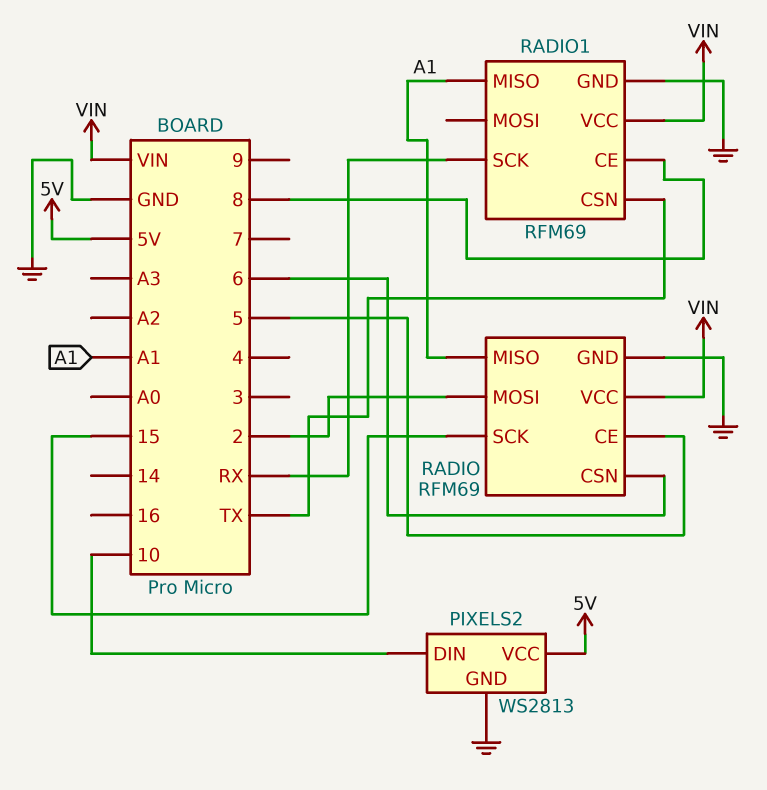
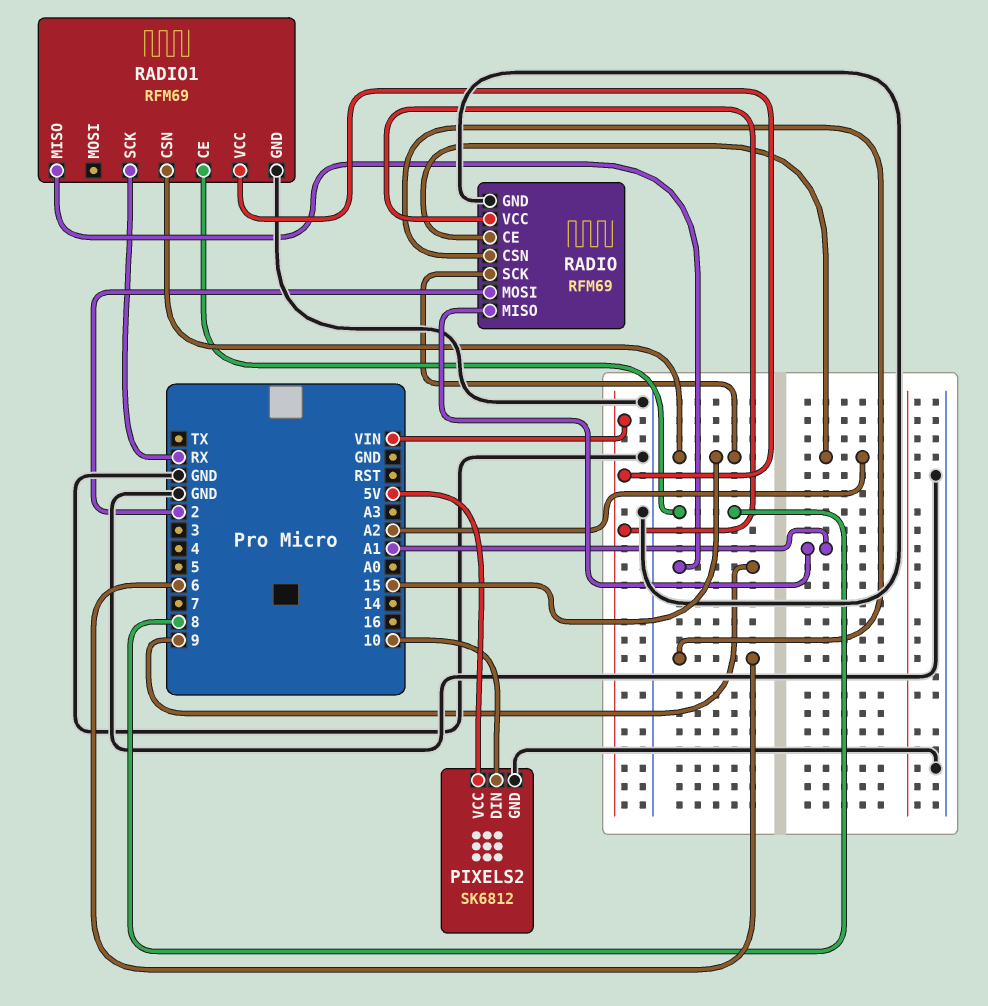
PIXELS2: WS2813 -> SK6812
RADIO pin CE: 5 -> A2
RADIO1 pin CSN: TX -> 15
RADIO1 pin MISO: A1 -> 9

